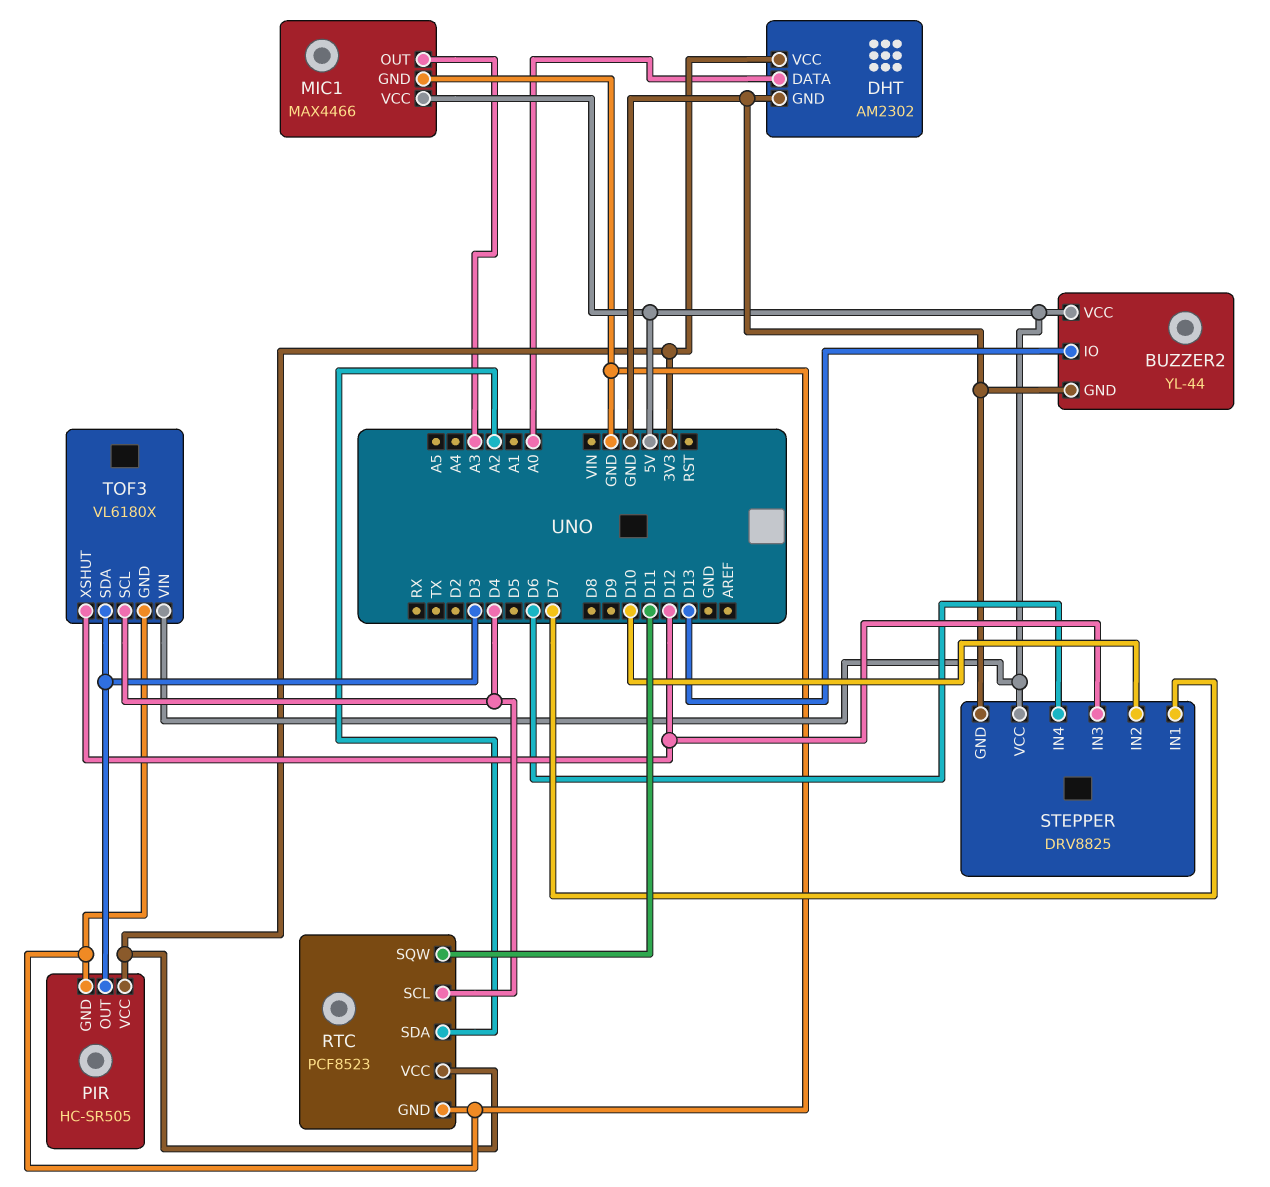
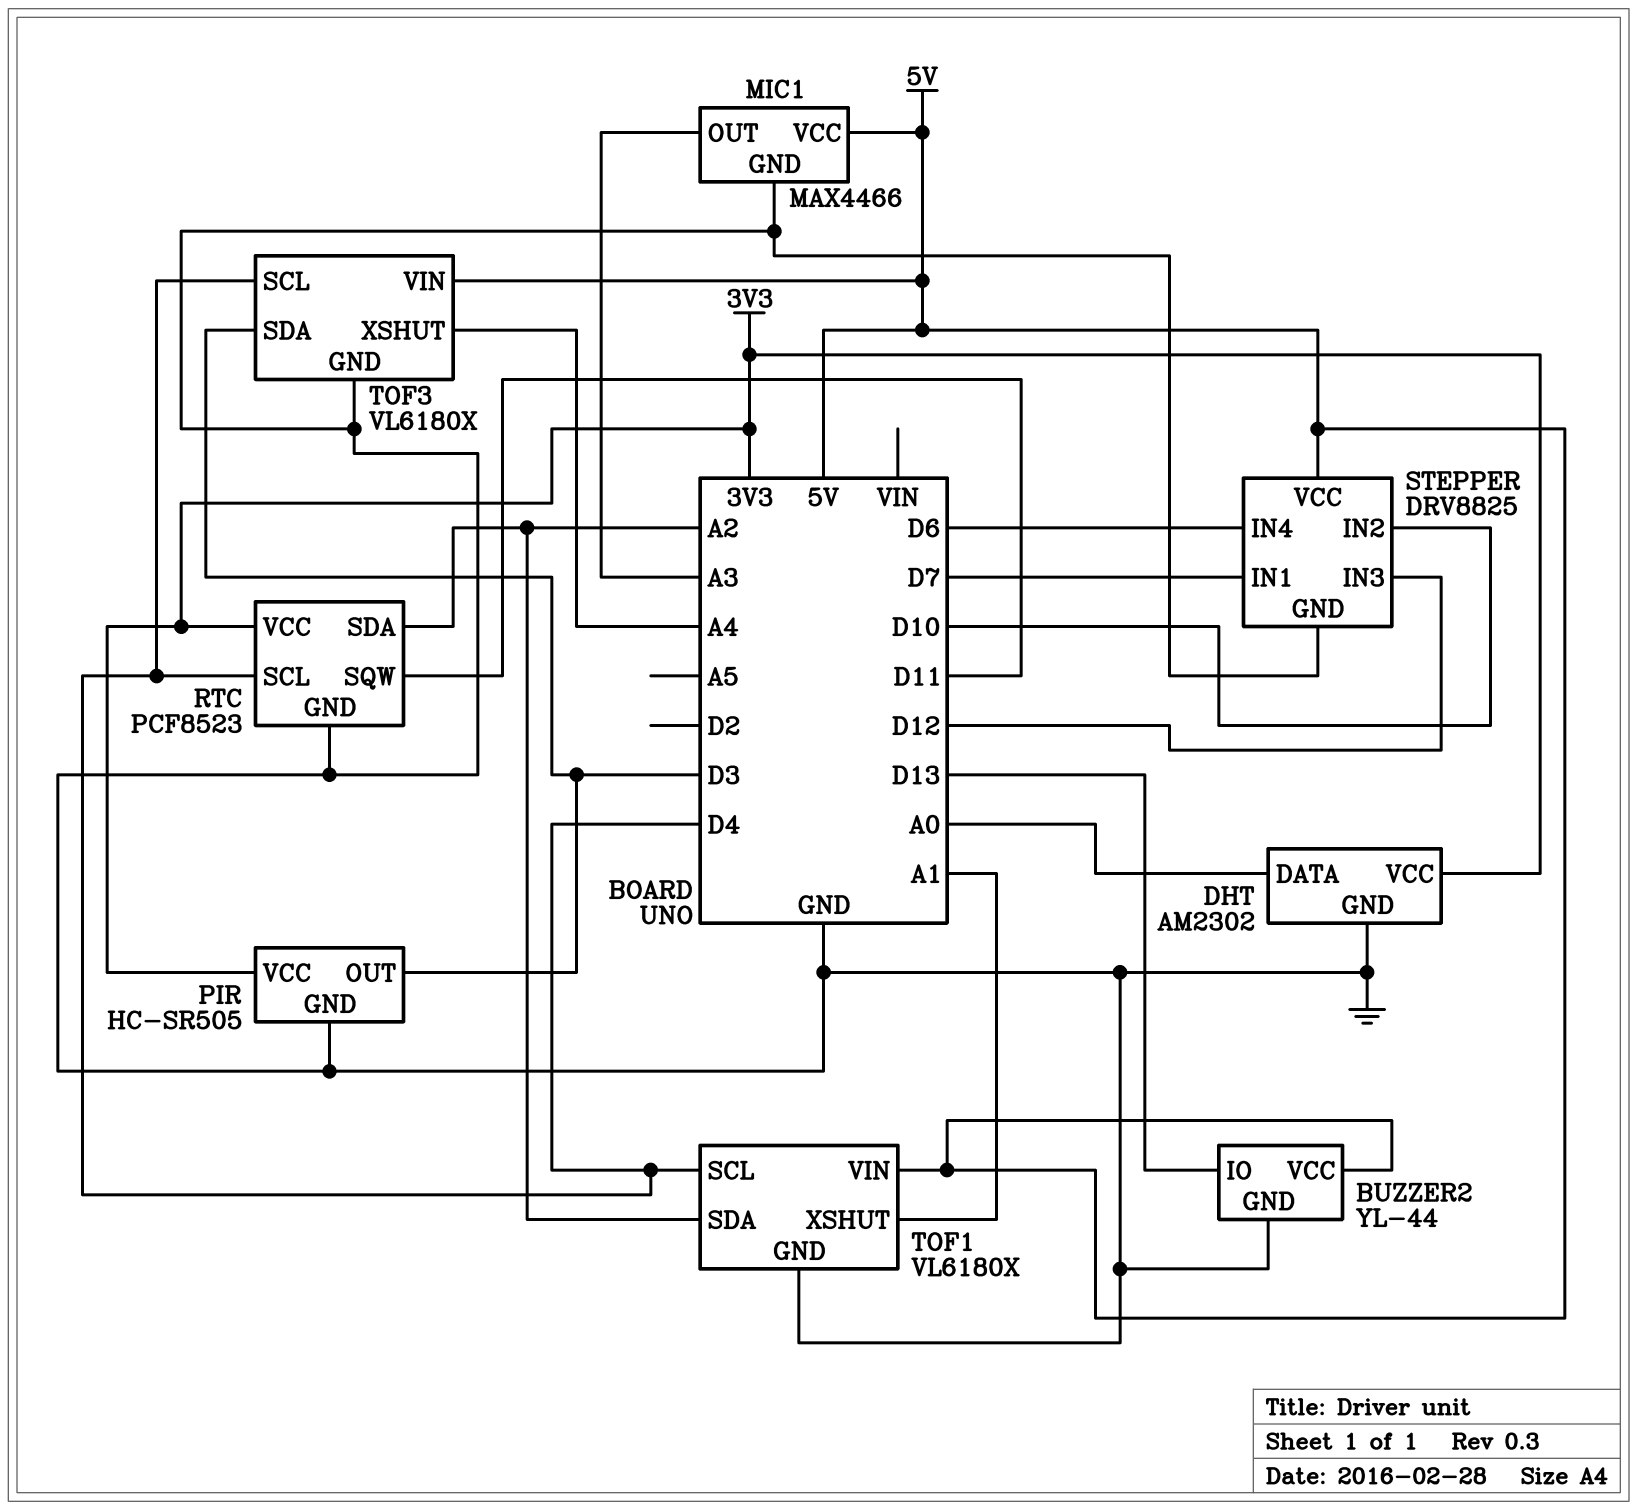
TOF1: none -> VL6180X
TOF1 pin GND: none -> GND
TOF1 pin SCL: none -> D4
TOF1 pin SDA: none -> A2
TOF1 pin VIN: none -> 5V
TOF1 pin XSHUT: none -> A1
TOF3 pin XSHUT: D12 -> A4

